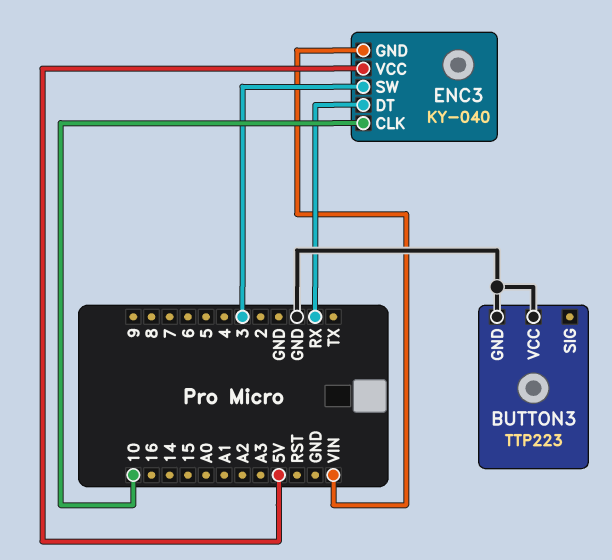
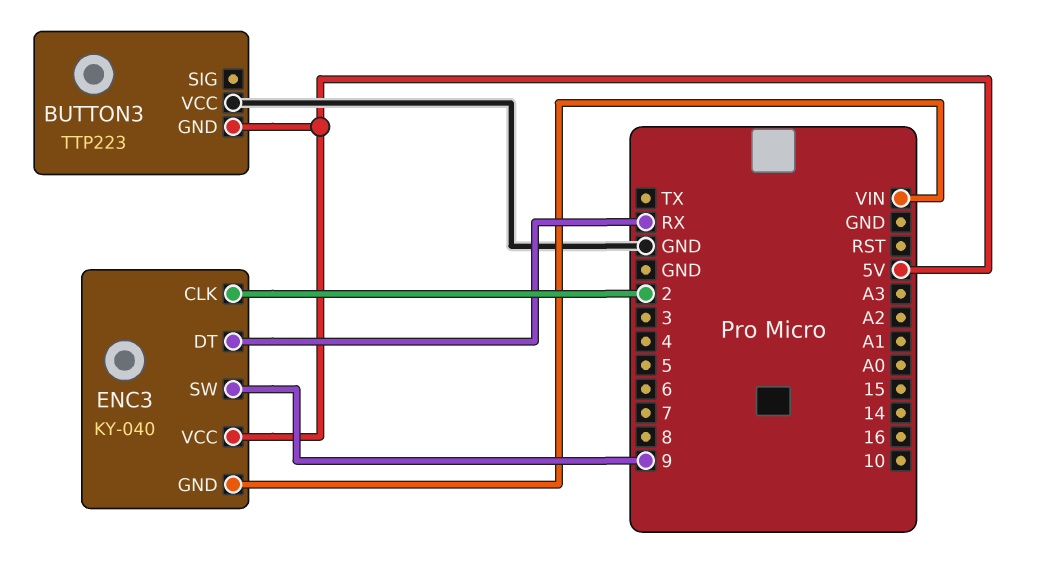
BUTTON3 pin GND: GND -> 5V
ENC3 pin CLK: 10 -> 2
ENC3 pin SW: 3 -> 9

